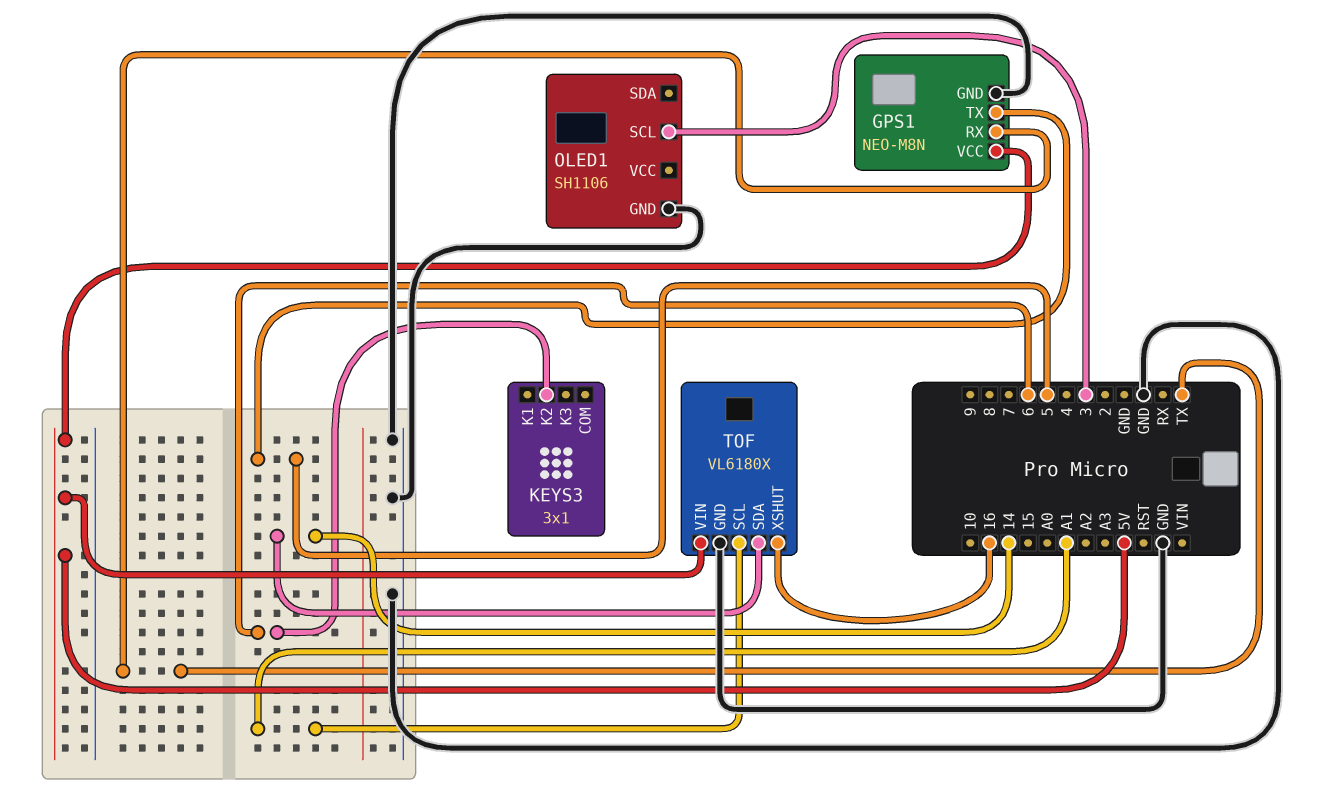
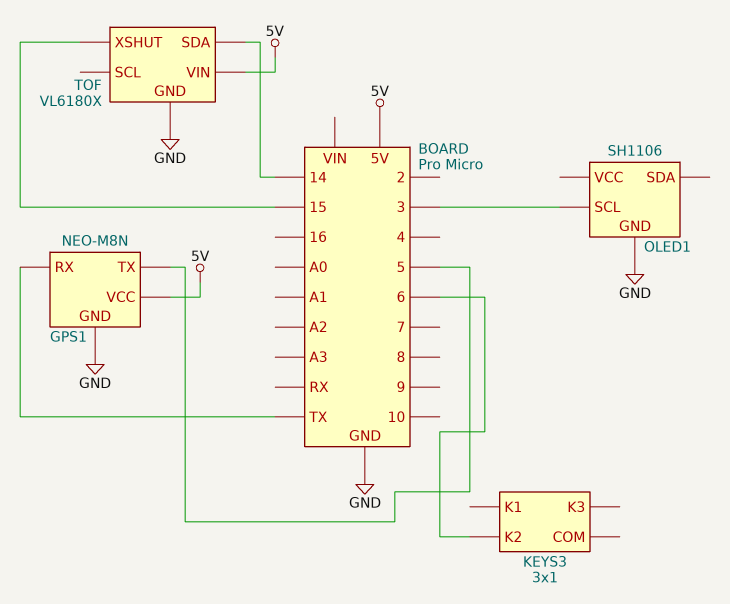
TOF pin SCL: A1 -> none
TOF pin XSHUT: 16 -> 15

